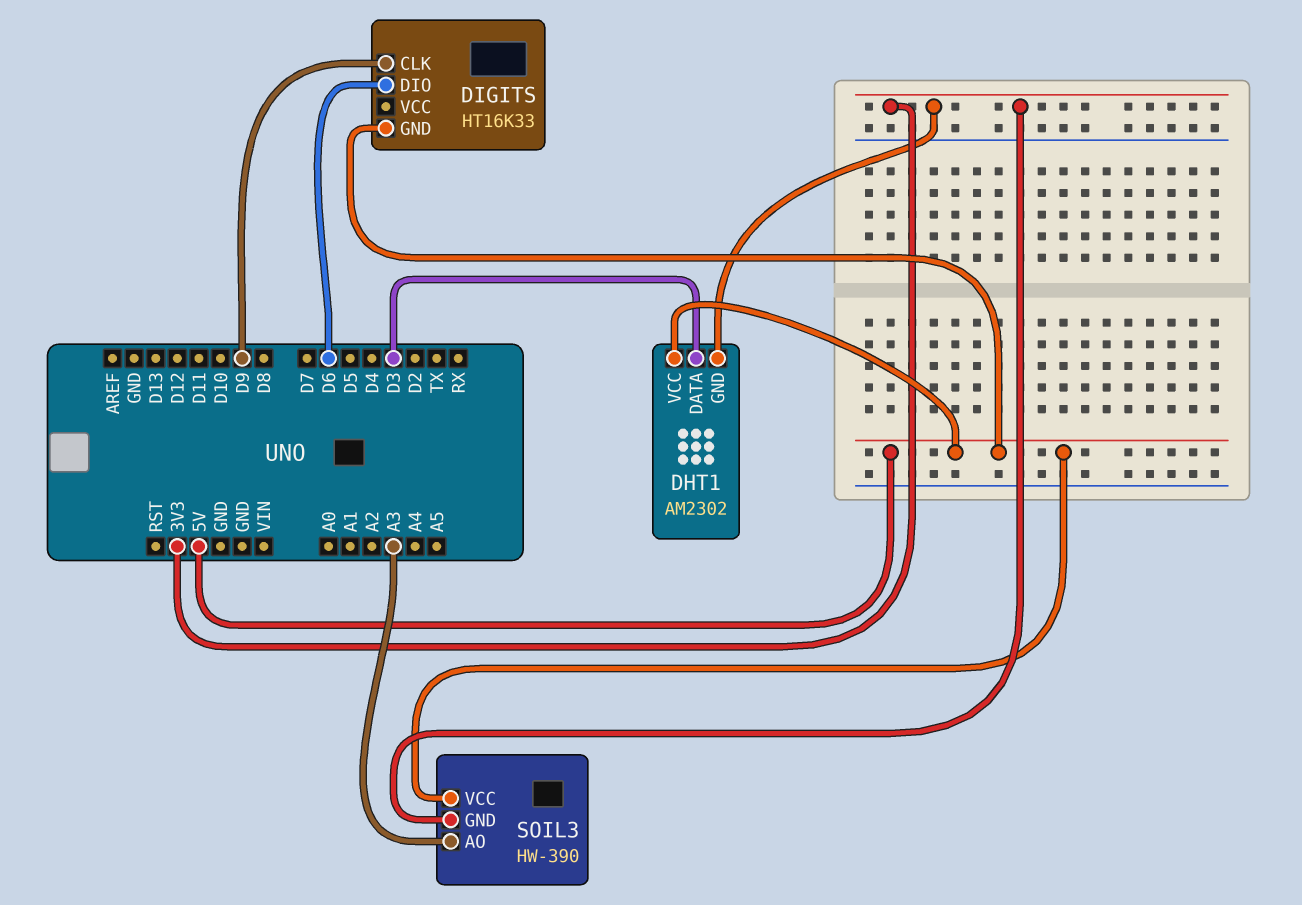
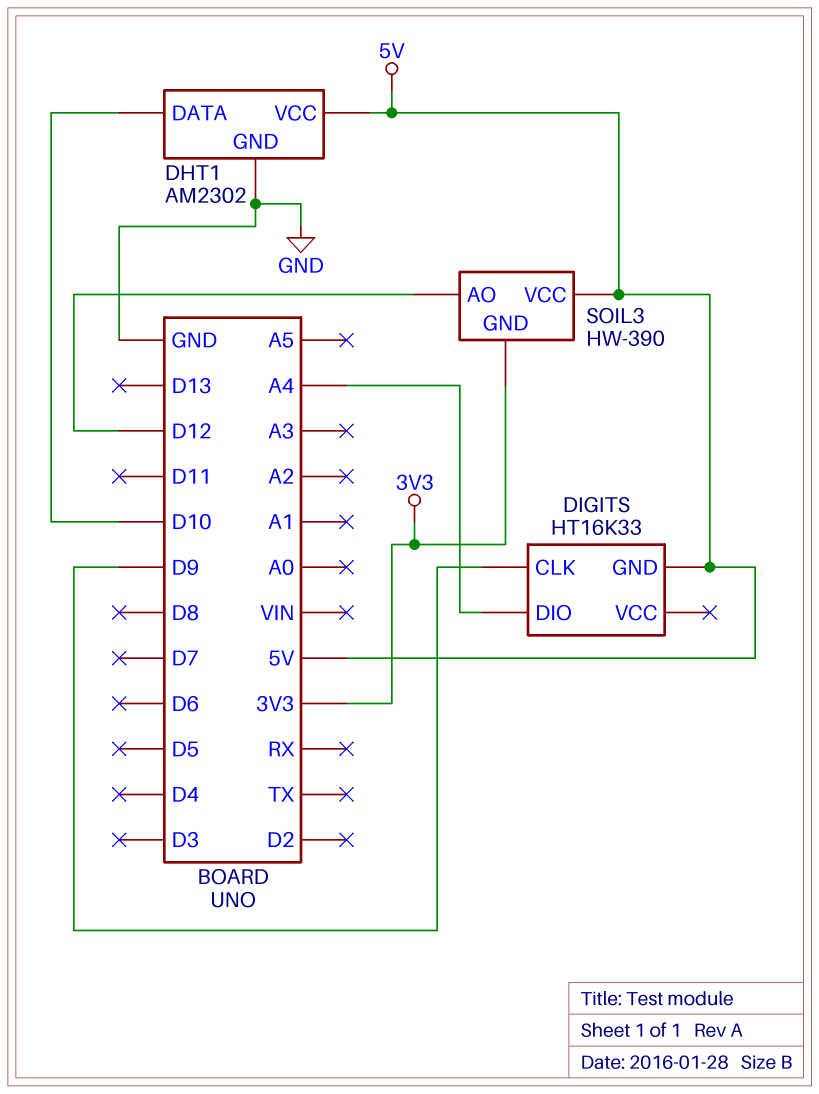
DHT1 pin DATA: D3 -> D10
DHT1 pin GND: 3V3 -> GND
DIGITS pin DIO: D6 -> A4
SOIL3 pin AO: A3 -> D12

